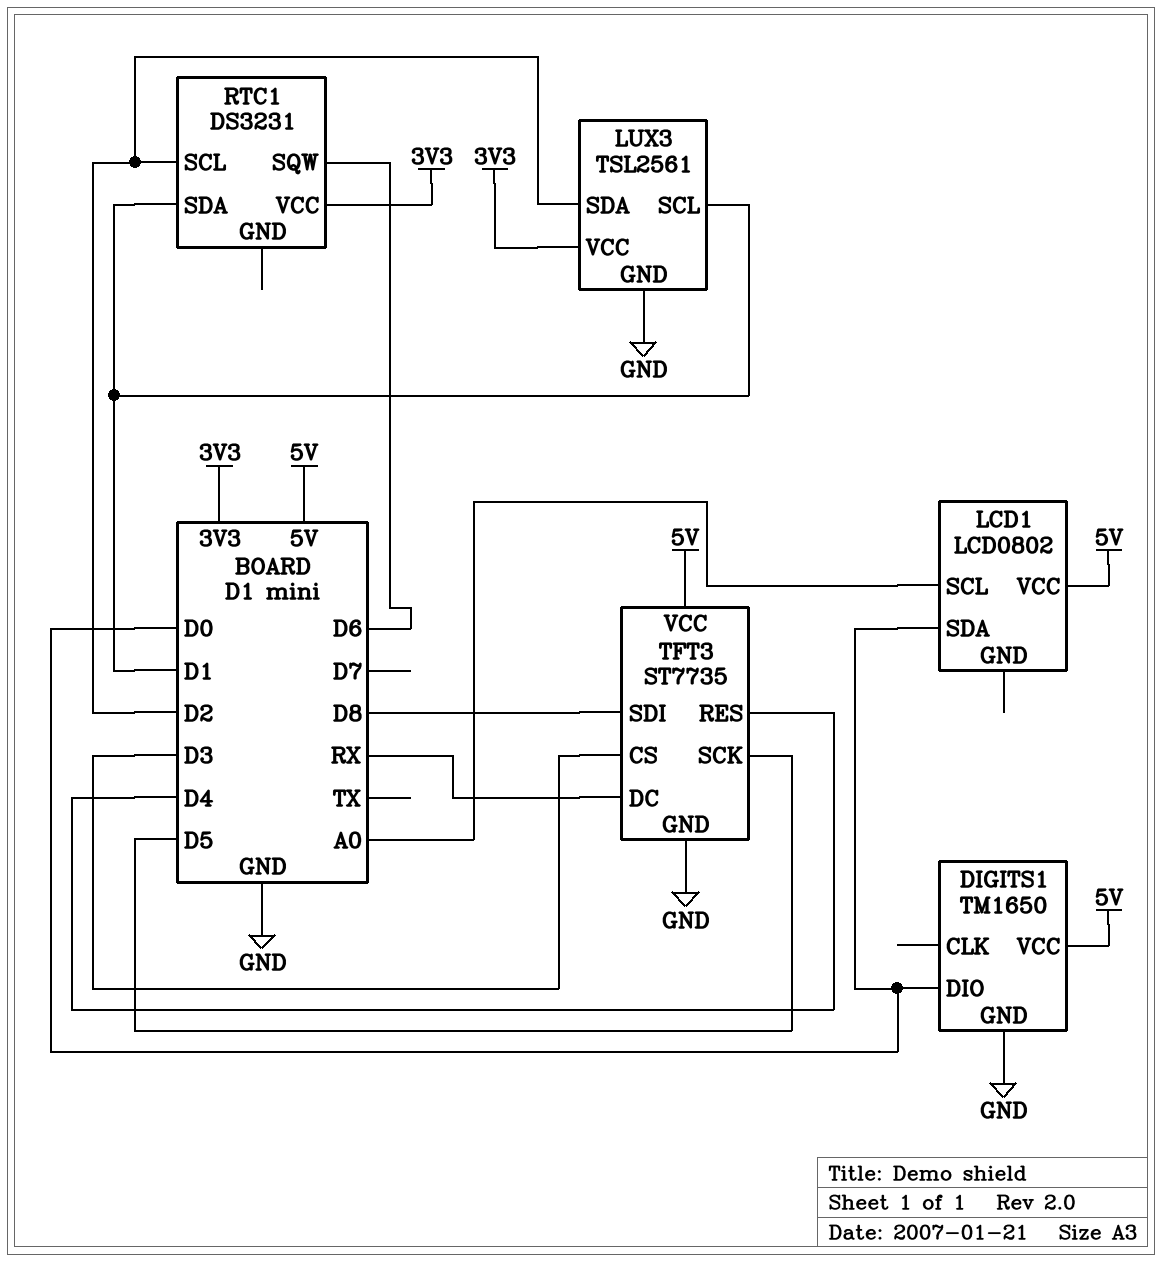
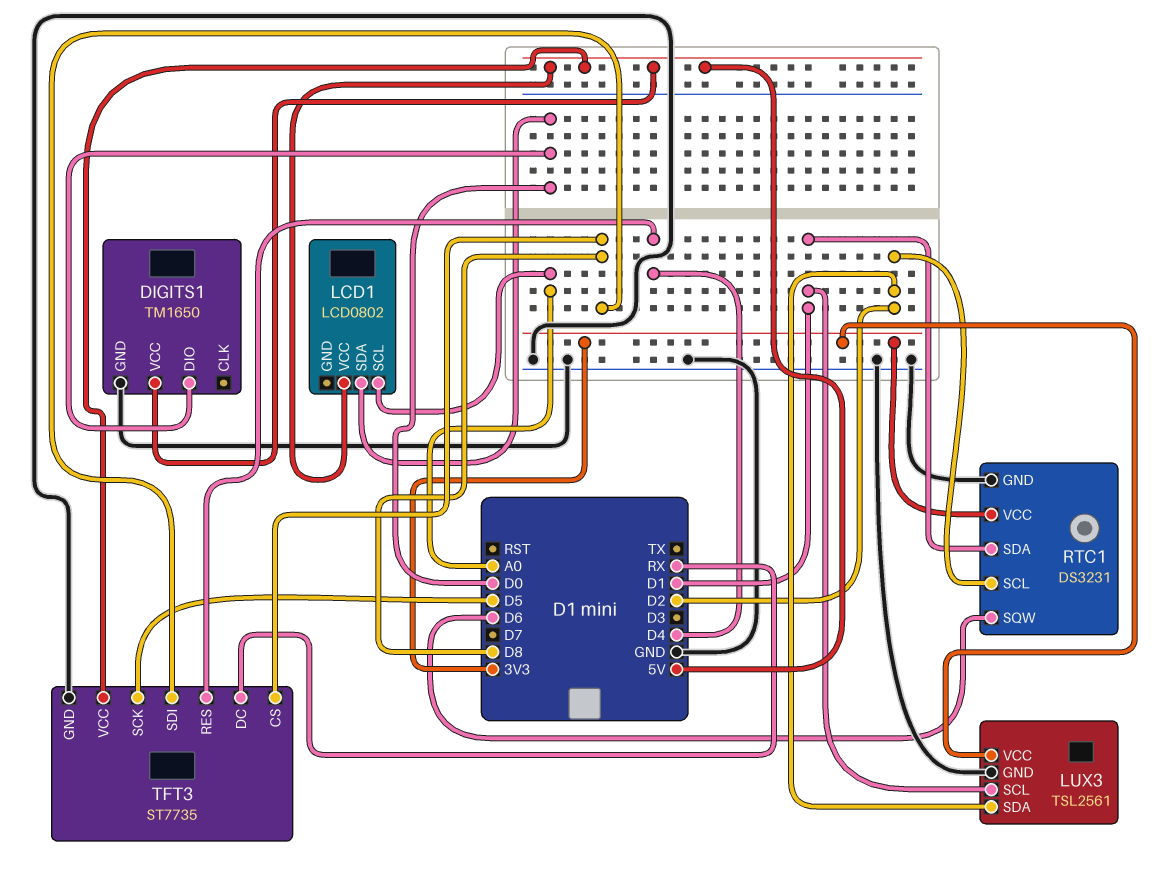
RTC1 pin GND: none -> GND
TFT3 pin CS: D3 -> D8

